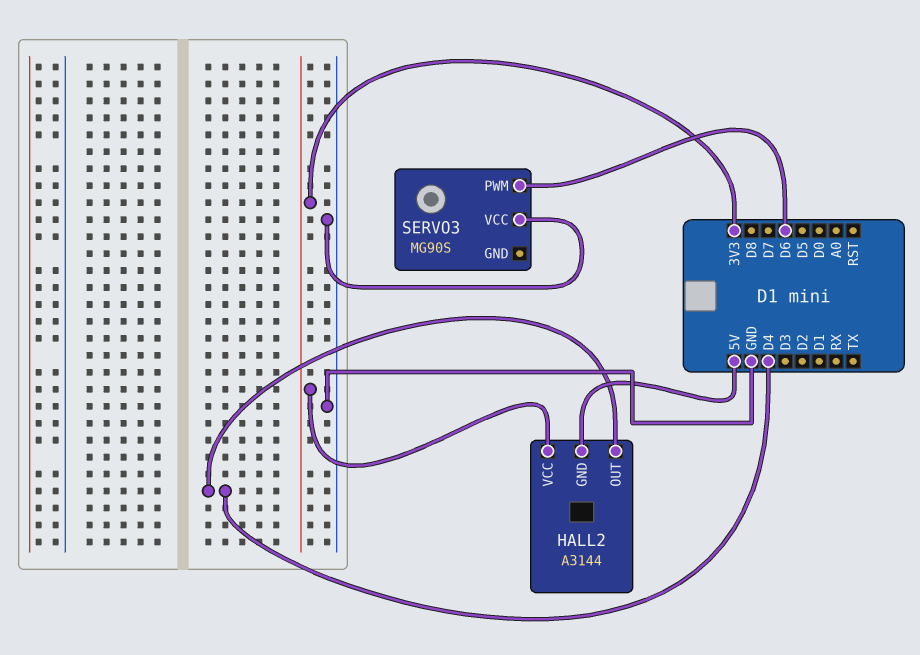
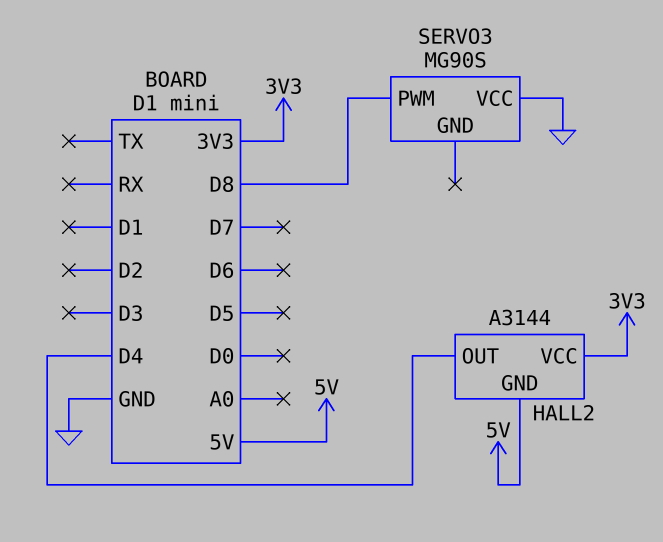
SERVO3 pin PWM: D6 -> D8

